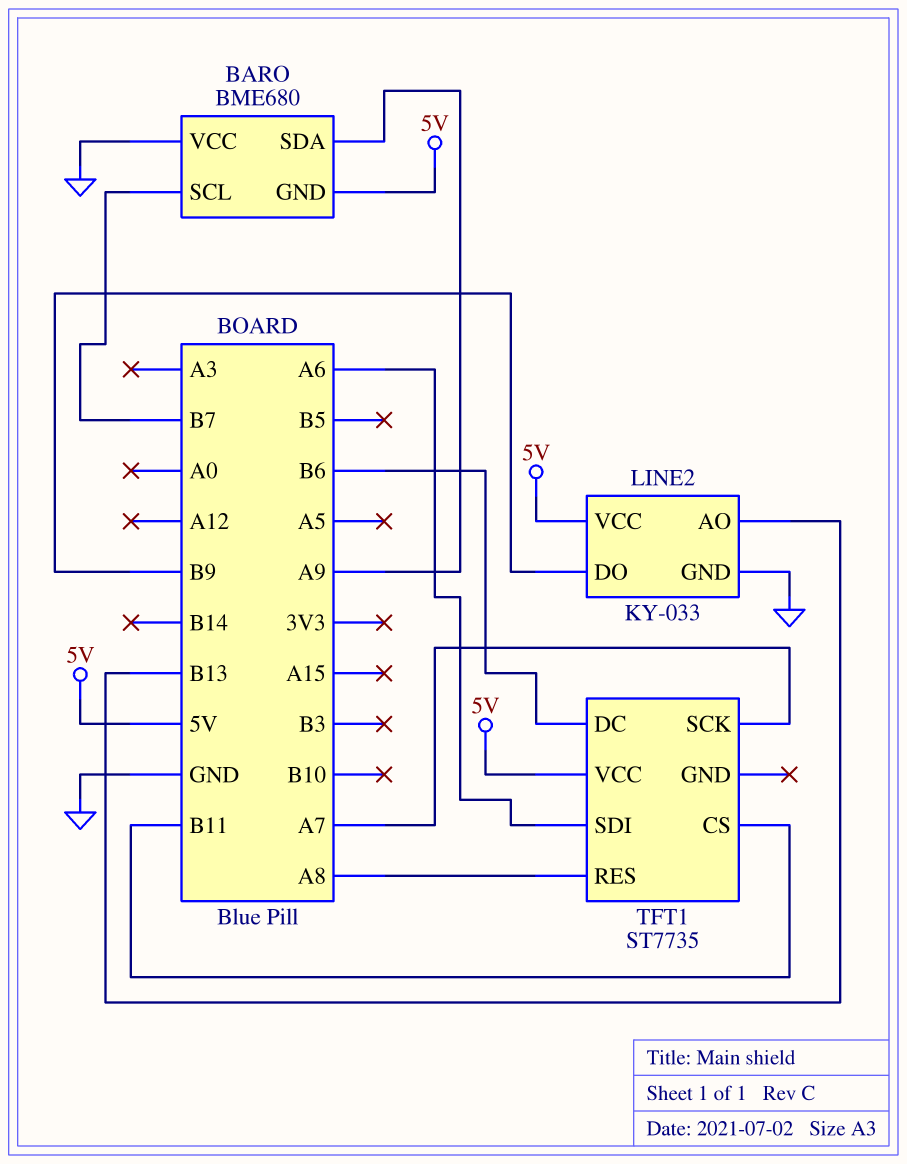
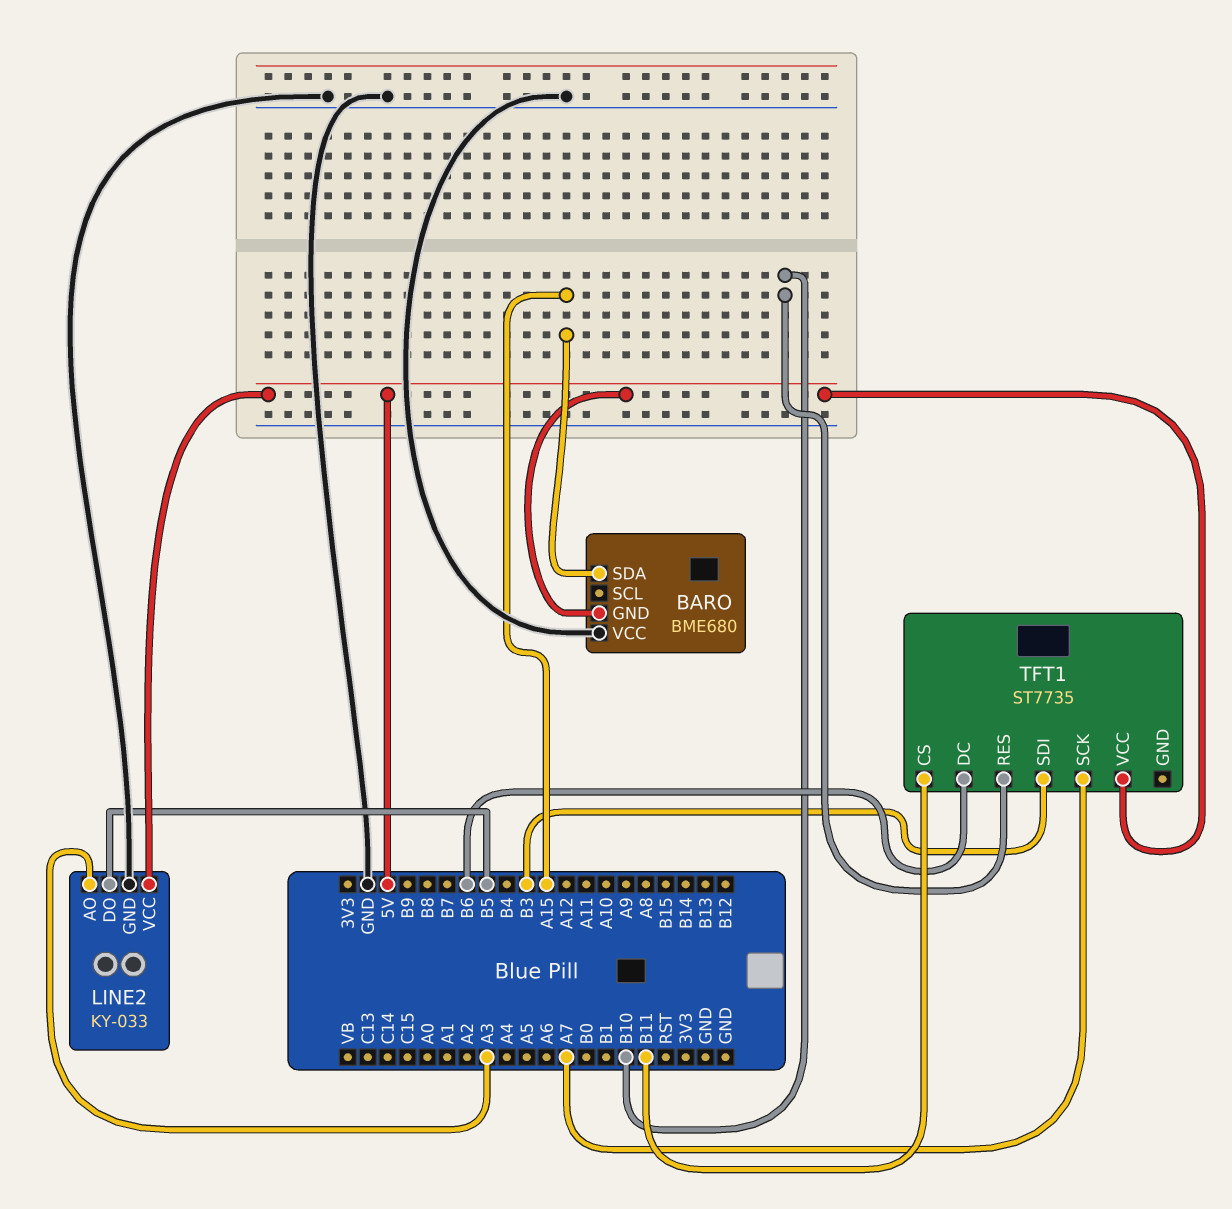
BARO pin SCL: B7 -> none
BARO pin SDA: A9 -> A15
LINE2 pin AO: B13 -> A3
LINE2 pin DO: B9 -> B5
TFT1 pin RES: A8 -> B10
TFT1 pin SDI: A6 -> B3

